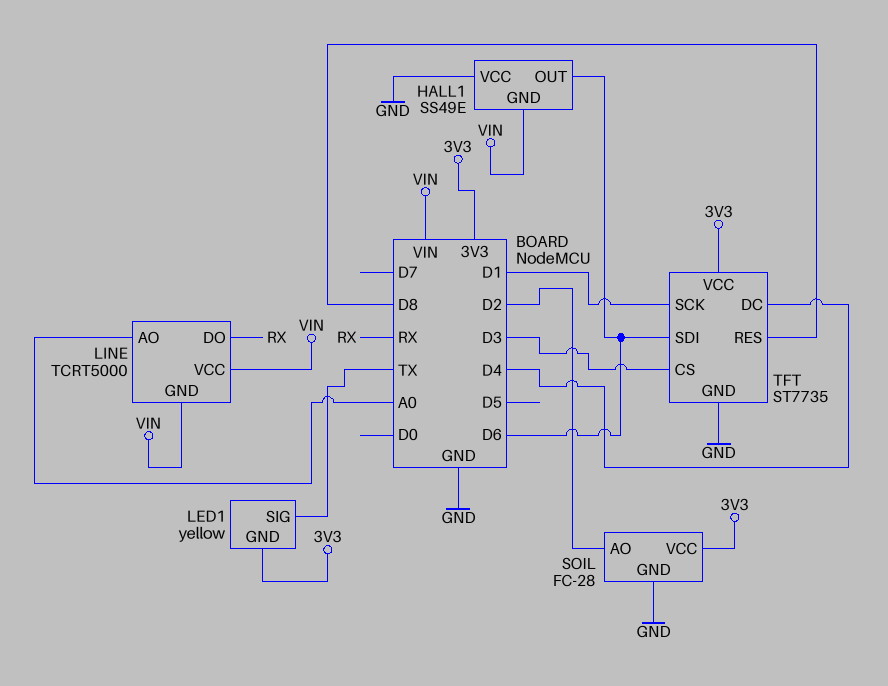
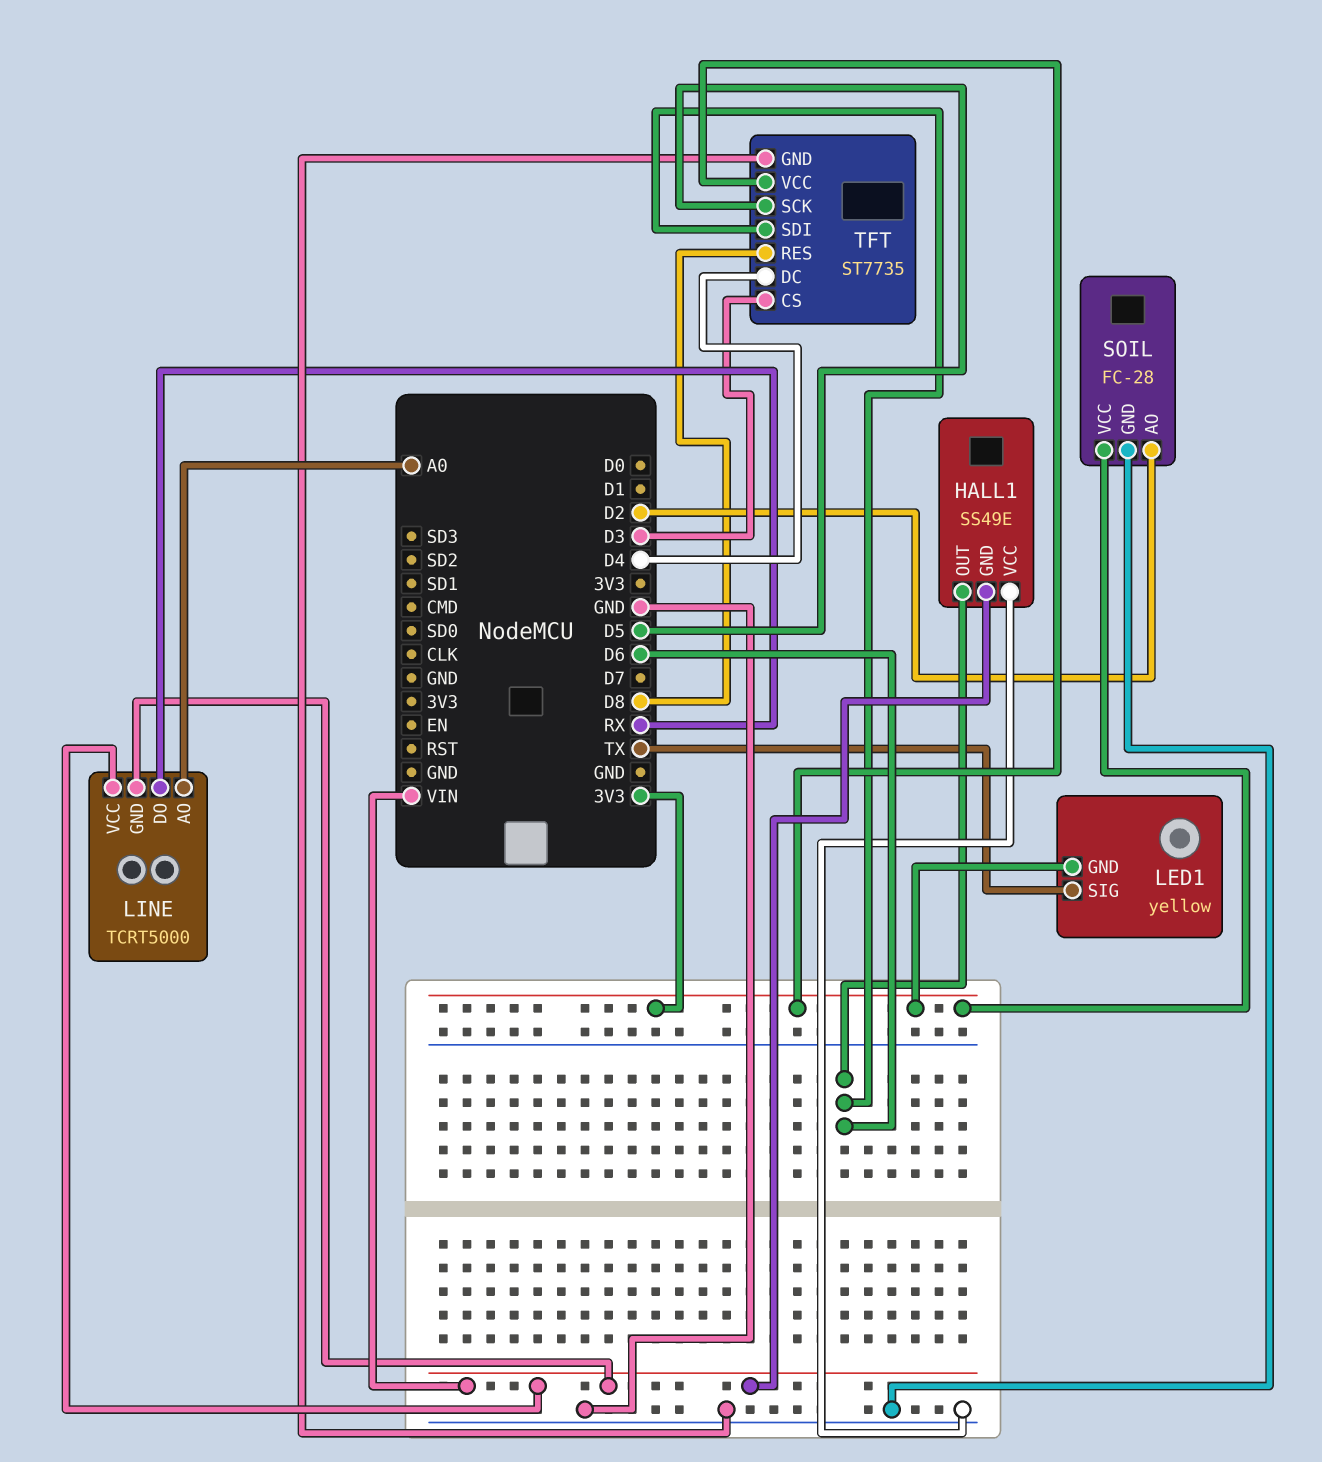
TFT pin SCK: D1 -> D5

